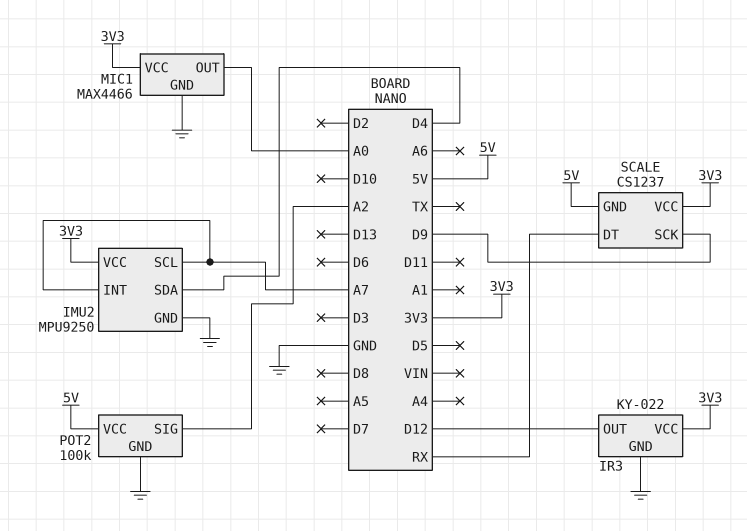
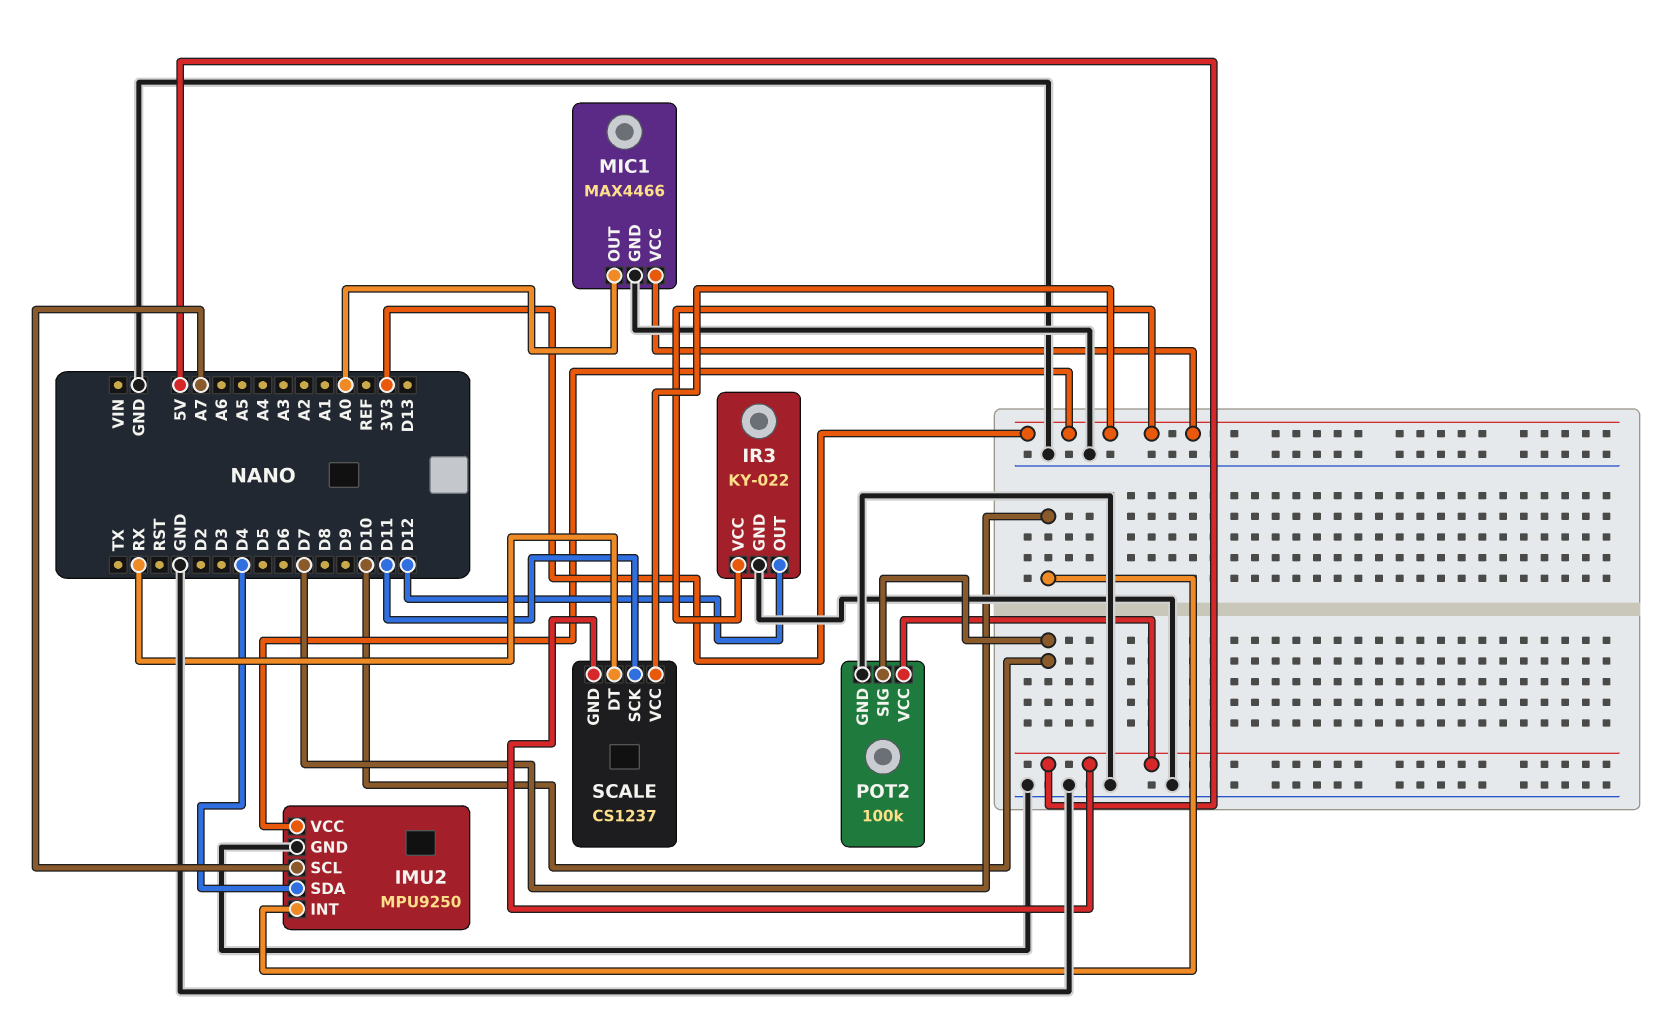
IMU2 pin INT: A7 -> D7
POT2 pin SIG: A2 -> D10
SCALE pin SCK: D9 -> D11

